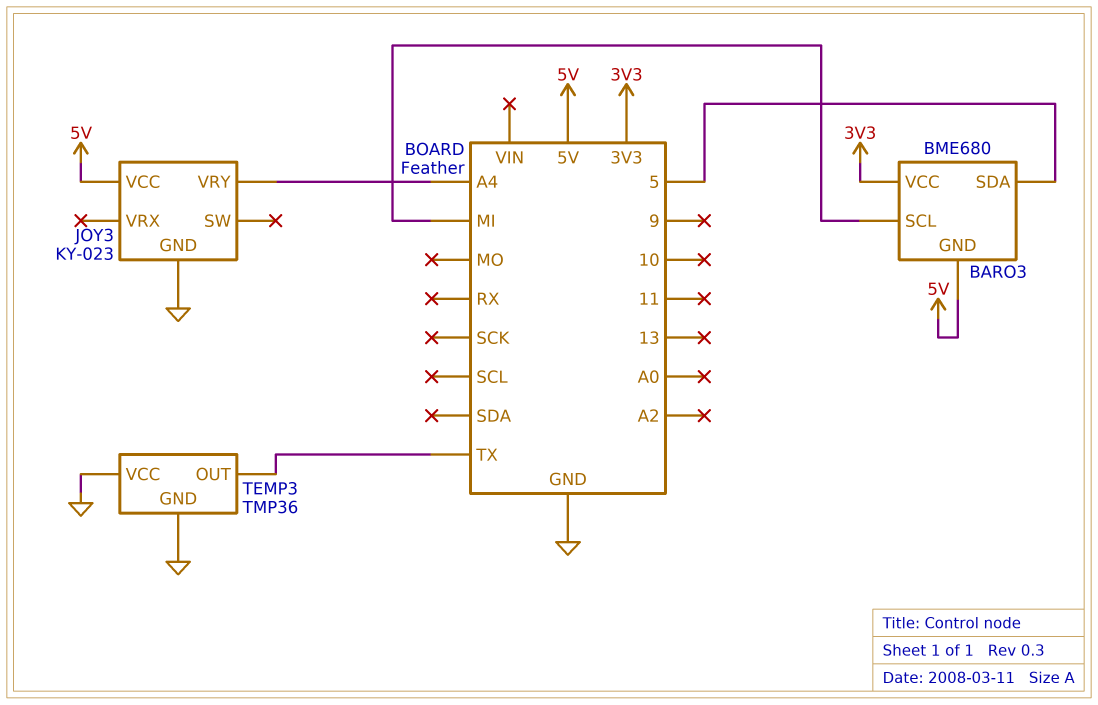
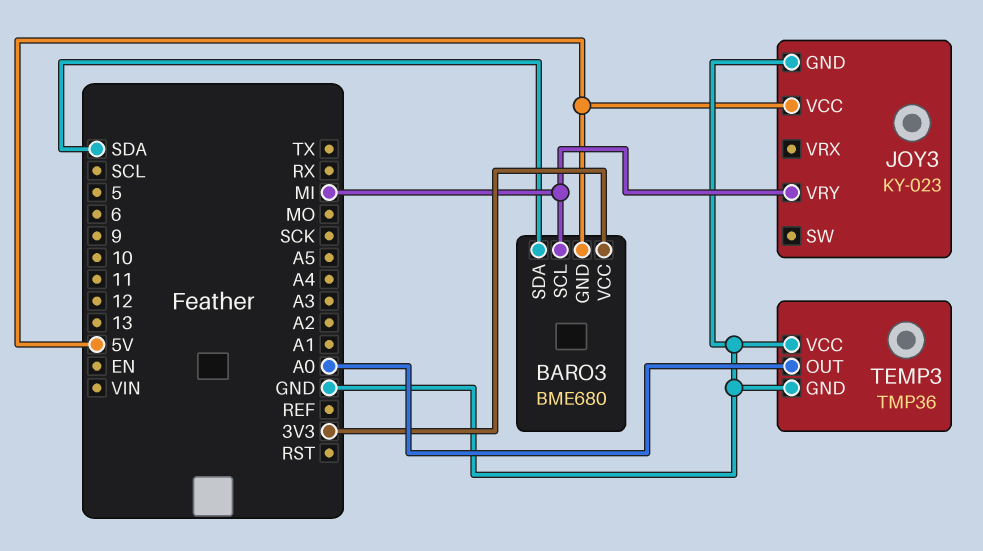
BARO3 pin SDA: 5 -> SDA
JOY3 pin VRY: A4 -> MI
TEMP3 pin OUT: TX -> A0

